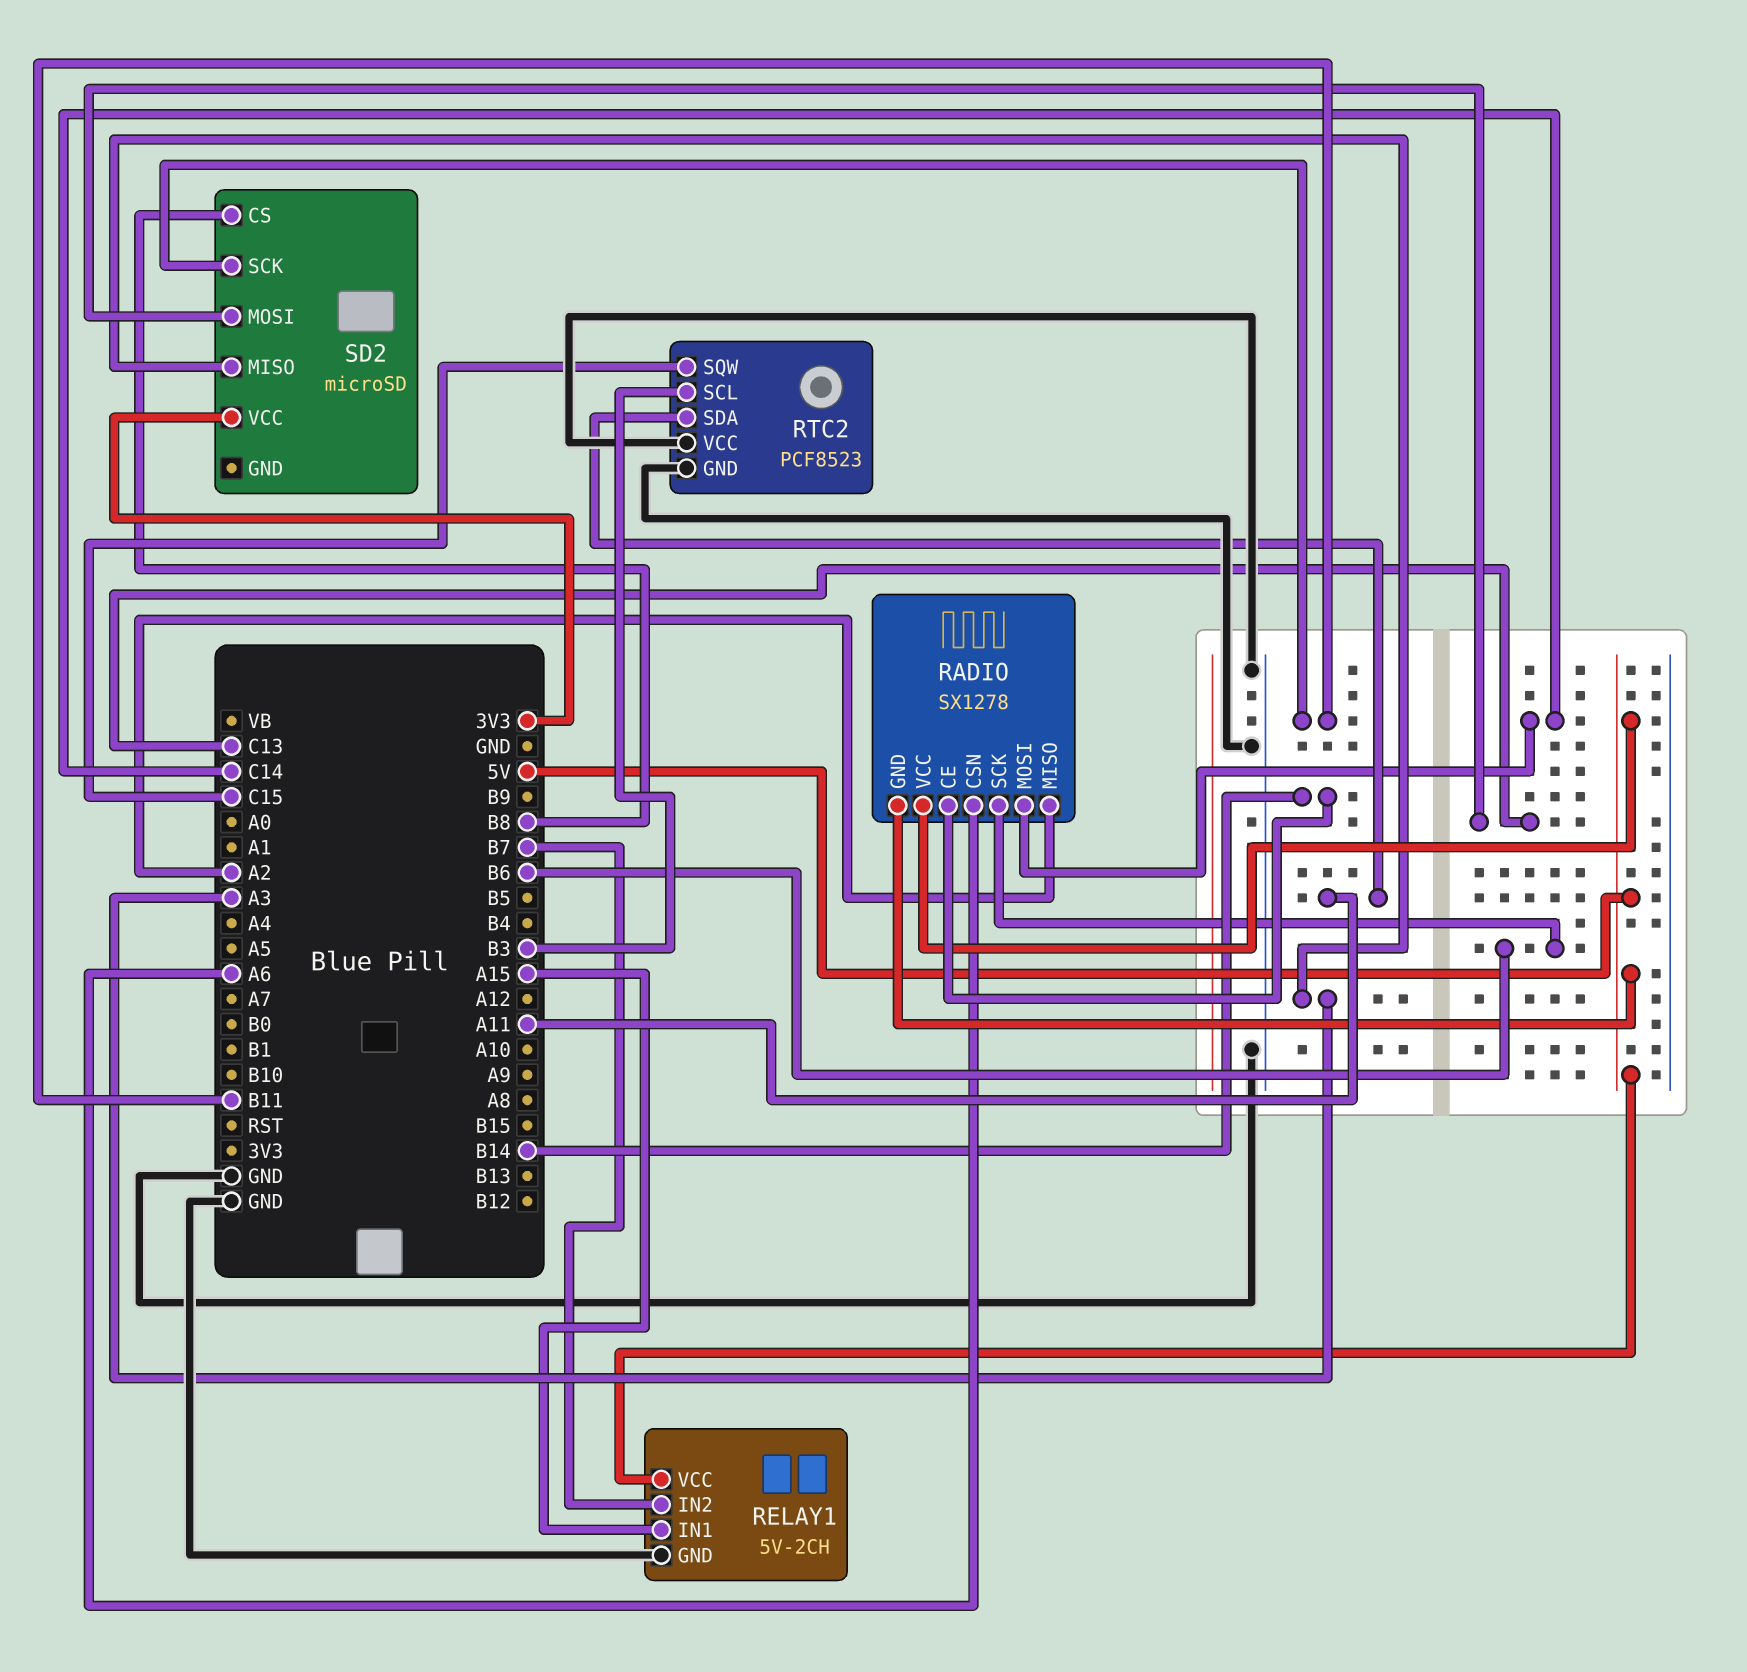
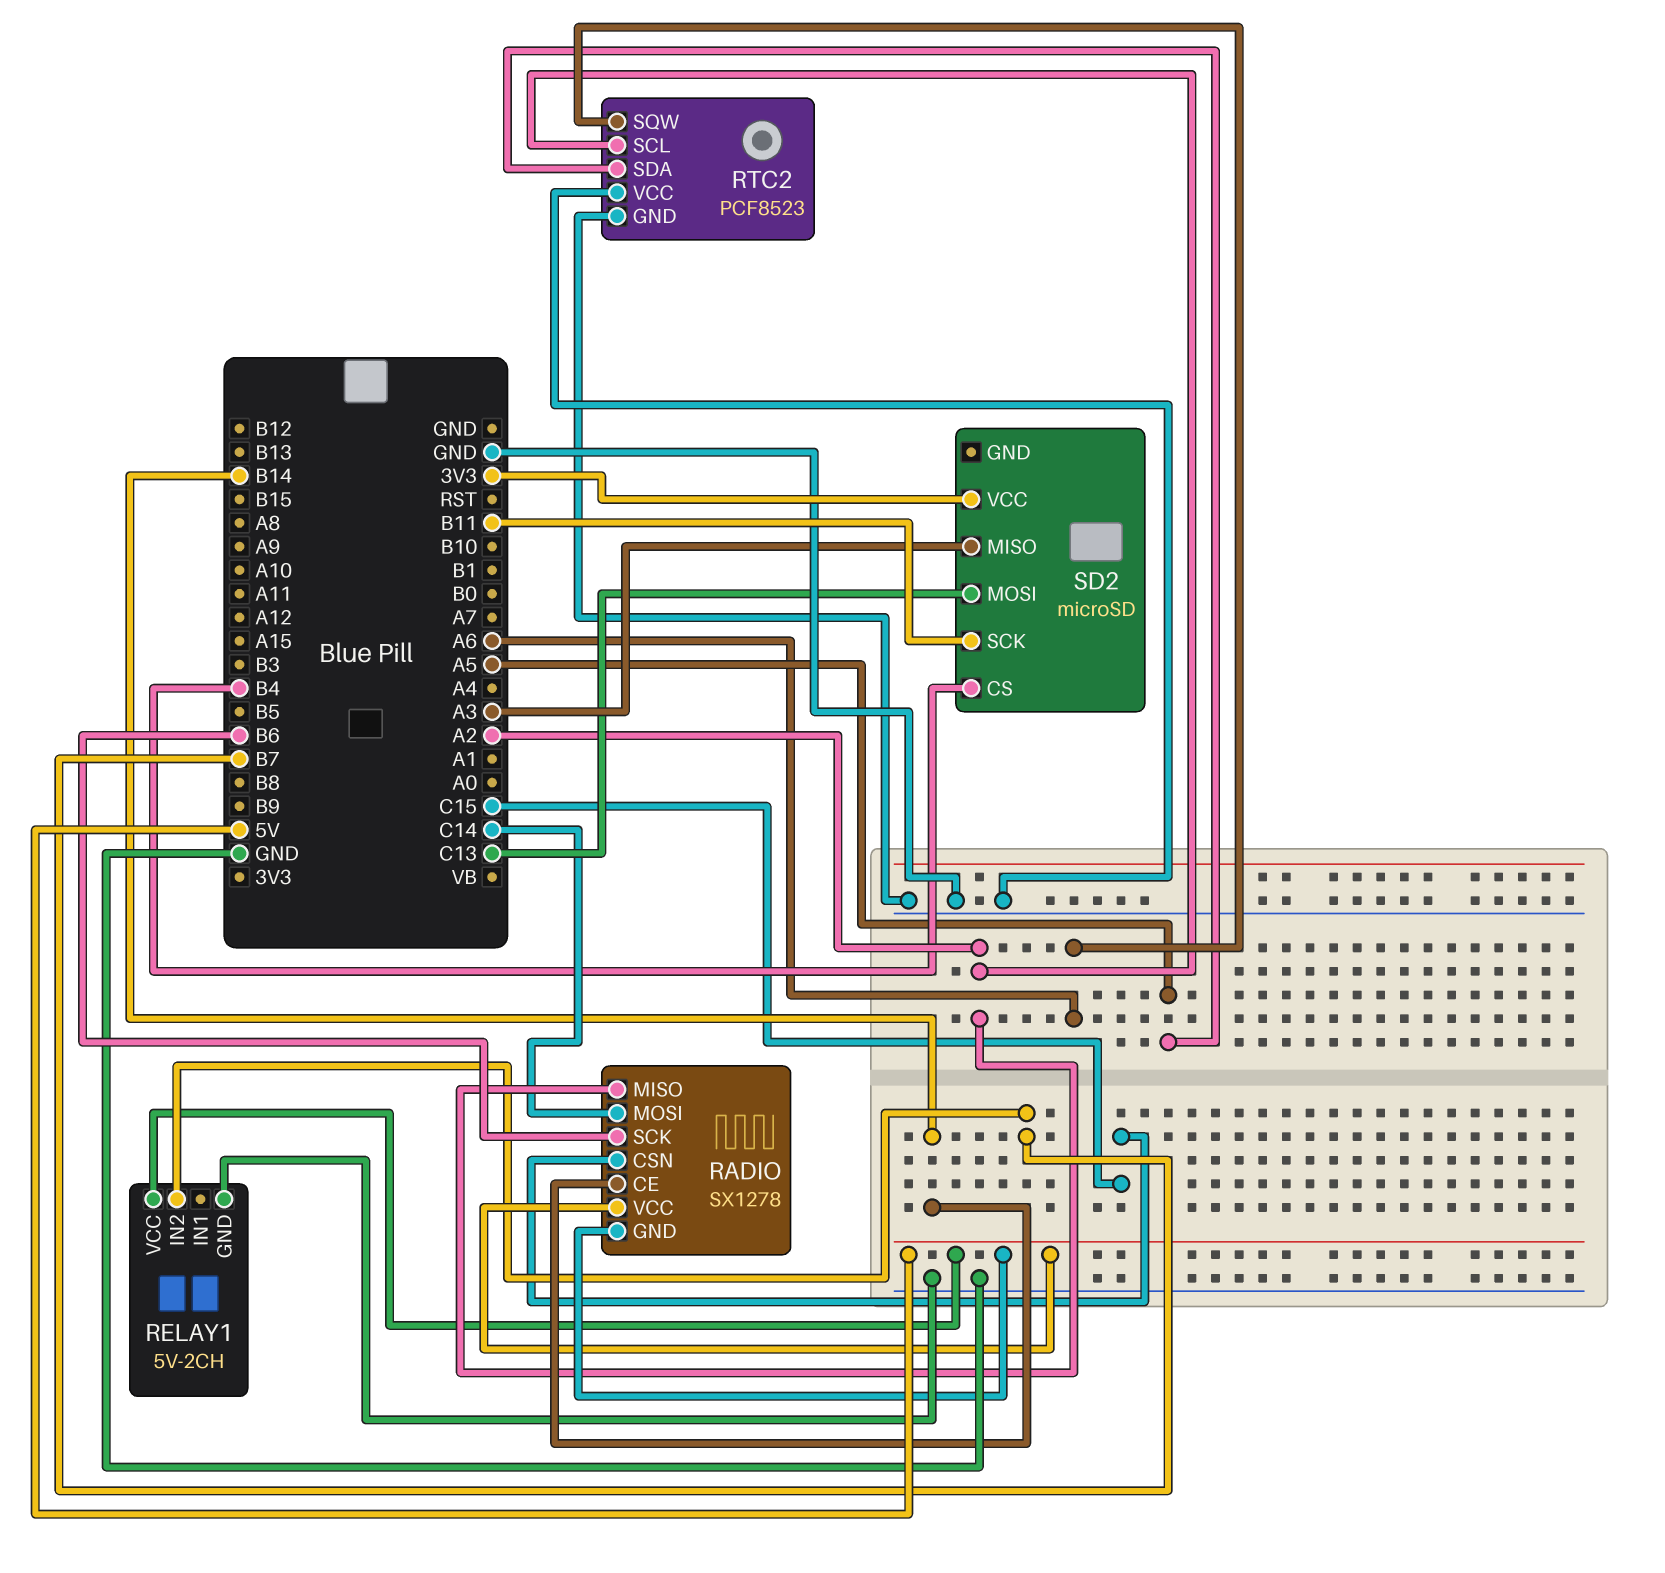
RADIO pin CSN: A6 -> C15
RELAY1 pin IN1: A15 -> none
RTC2 pin SCL: B3 -> A2
RTC2 pin SDA: A11 -> A5
RTC2 pin SQW: C15 -> A6
SD2 pin CS: B8 -> B4

